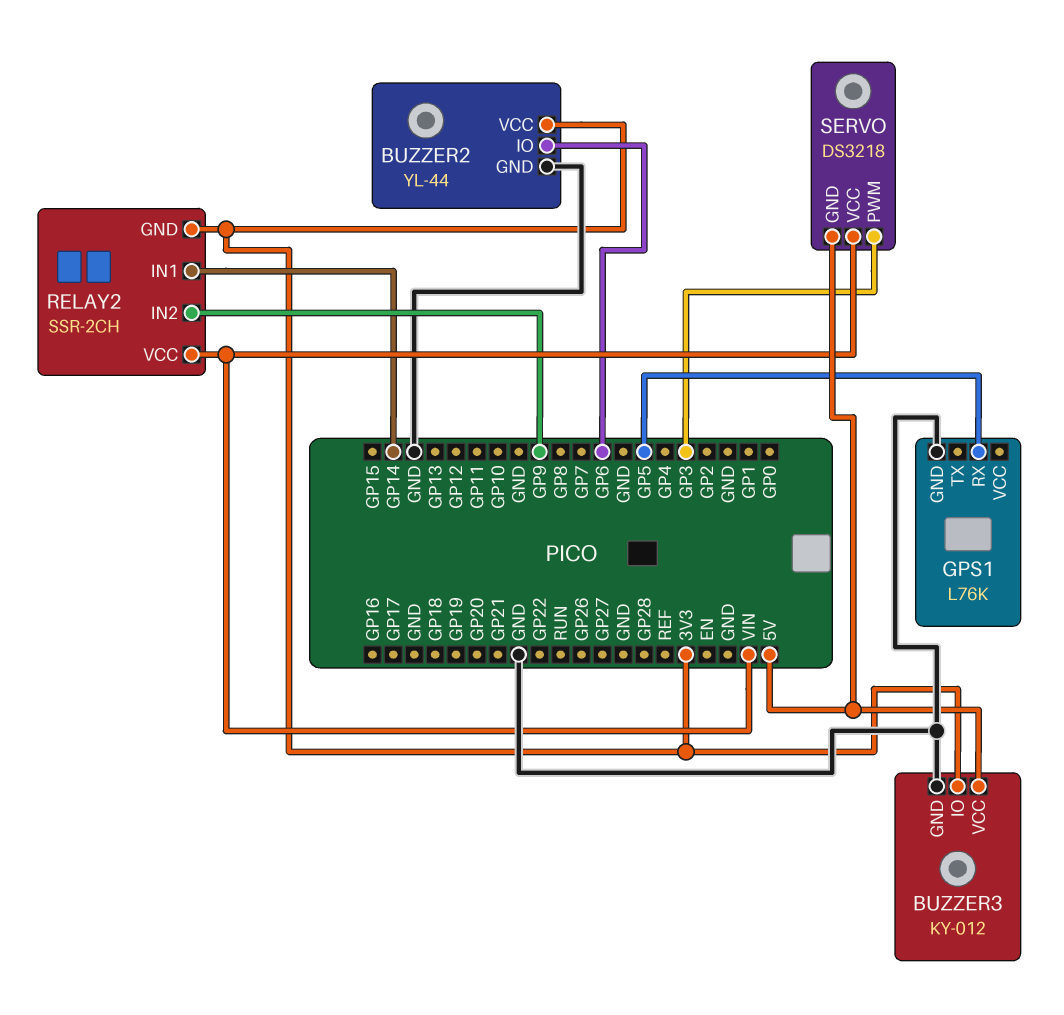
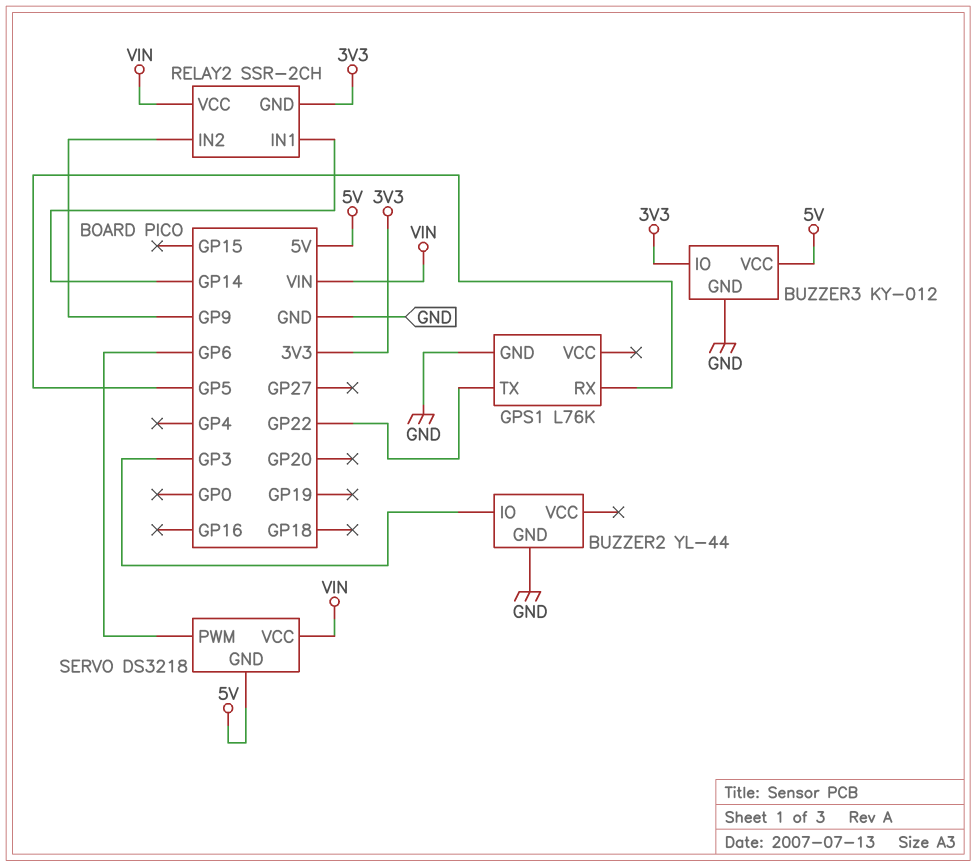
BUZZER2 pin IO: GP6 -> GP3
BUZZER2 pin VCC: 3V3 -> none
GPS1 pin TX: none -> GP22
SERVO pin PWM: GP3 -> GP6

